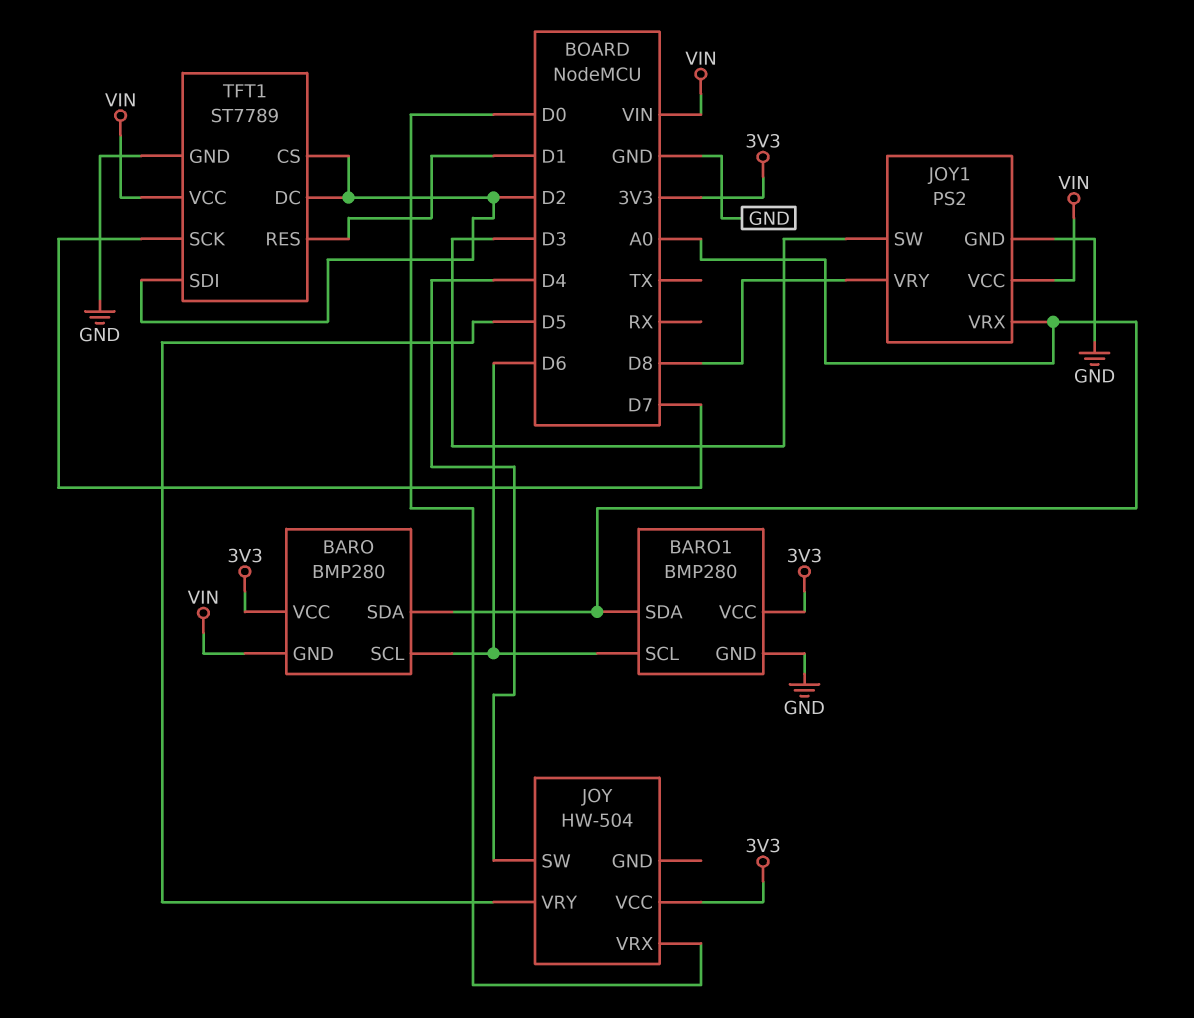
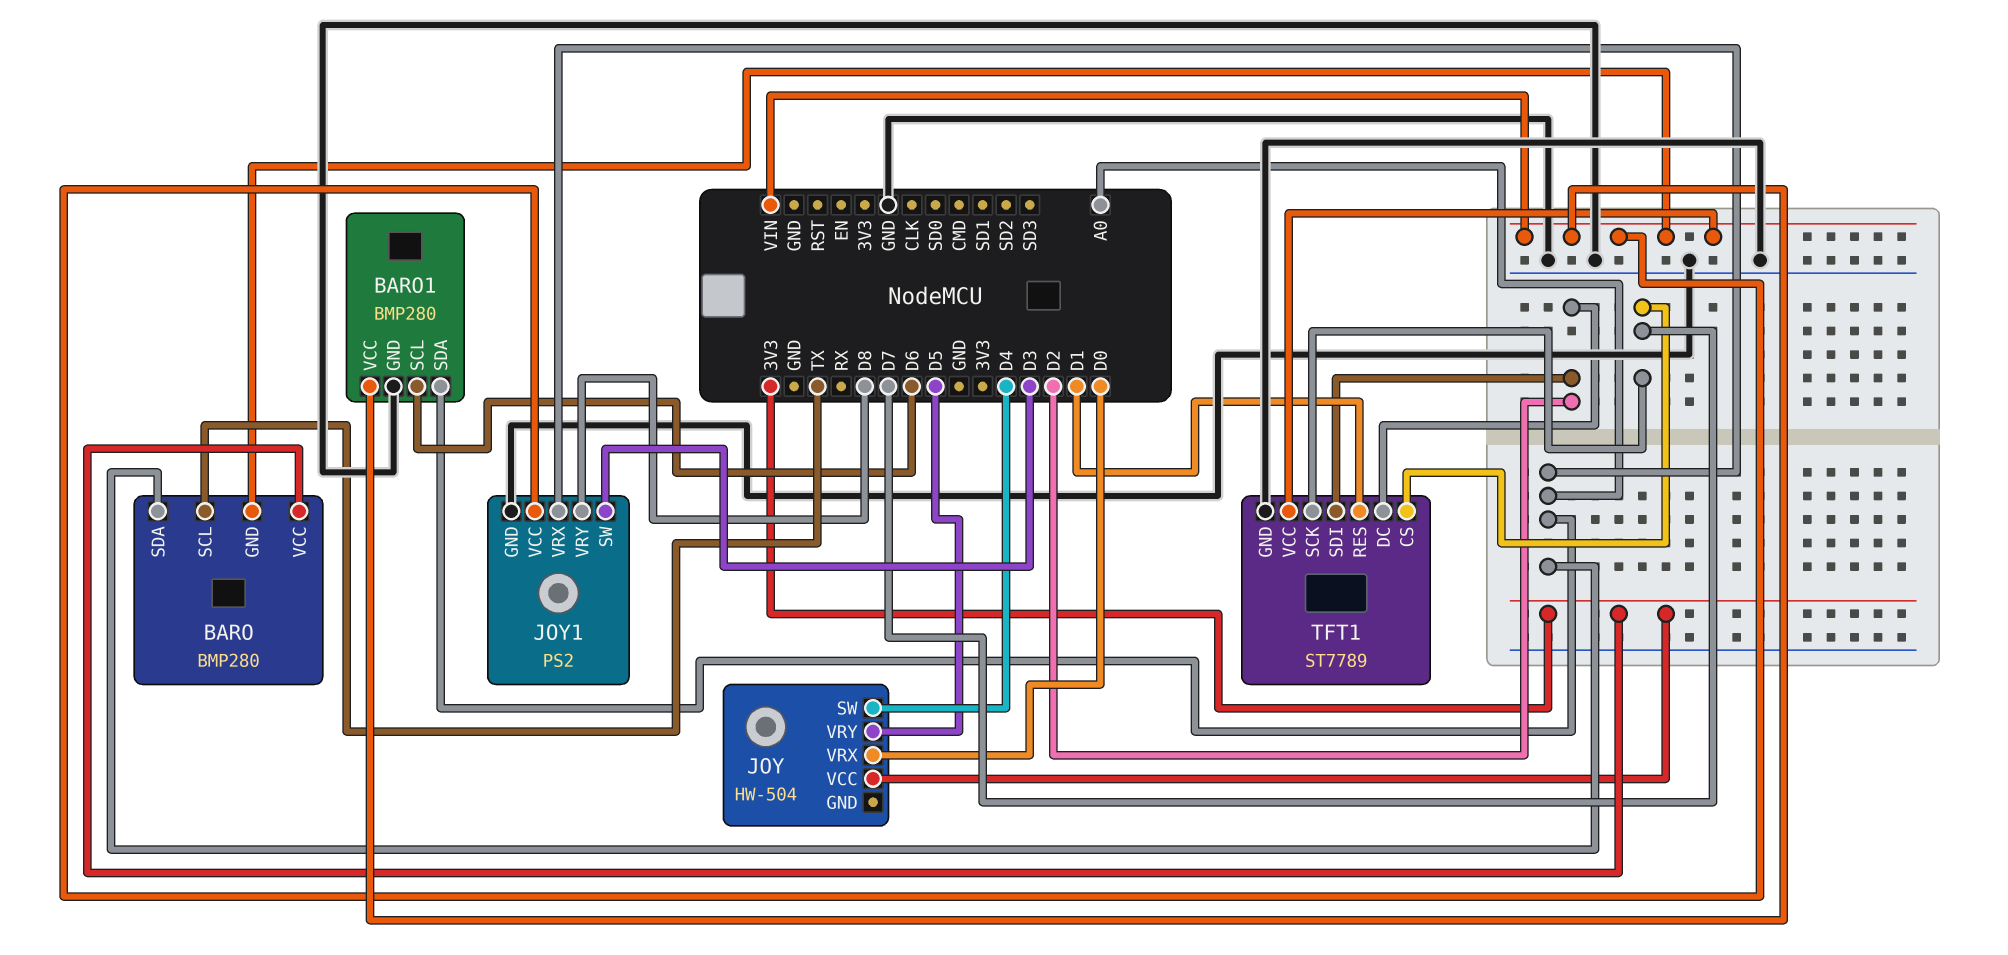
BARO pin SCL: D6 -> TX
BARO1 pin VCC: 3V3 -> VIN
TFT1 pin CS: D2 -> D7

